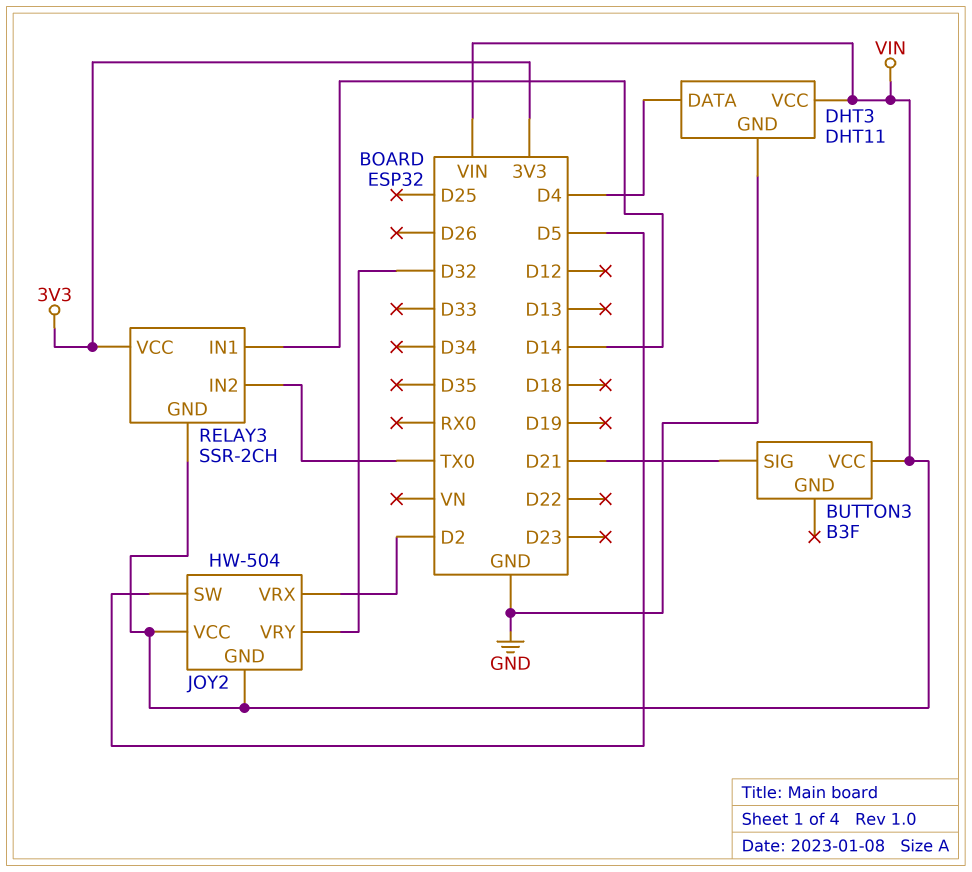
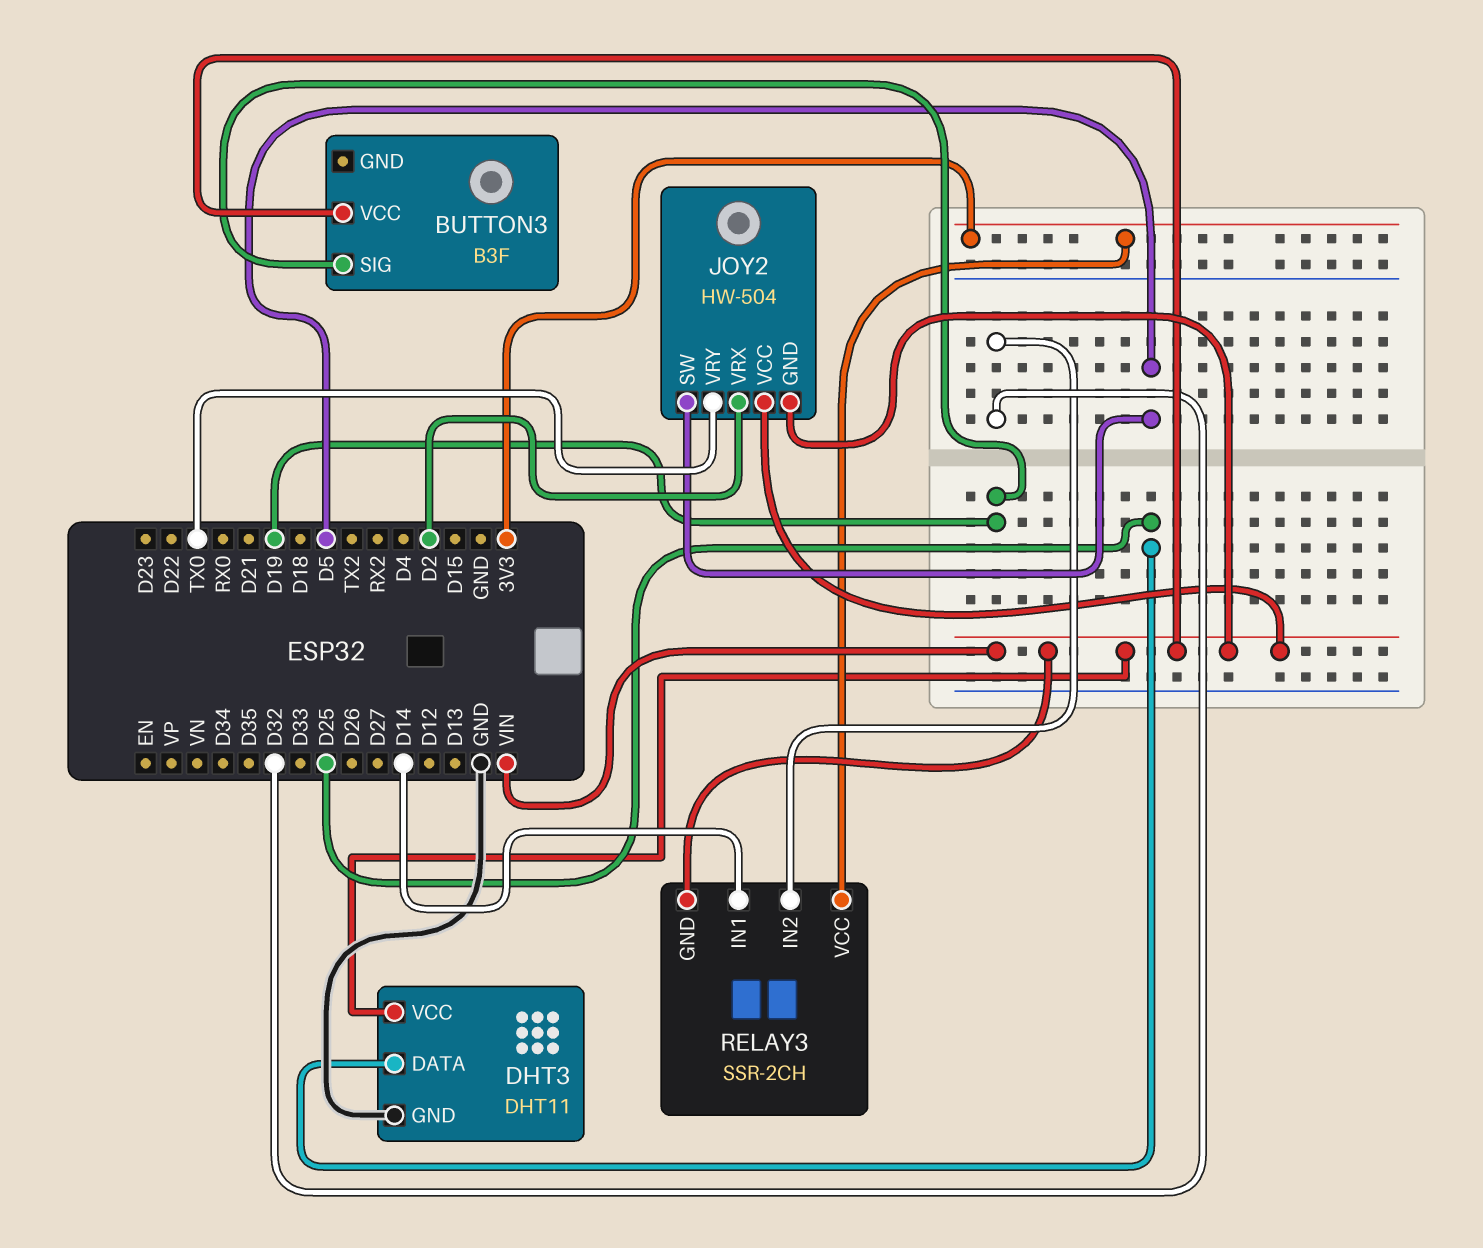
BUTTON3 pin SIG: D21 -> D19
DHT3 pin DATA: D4 -> D25
JOY2 pin VRY: D32 -> TX0
RELAY3 pin IN2: TX0 -> D32

